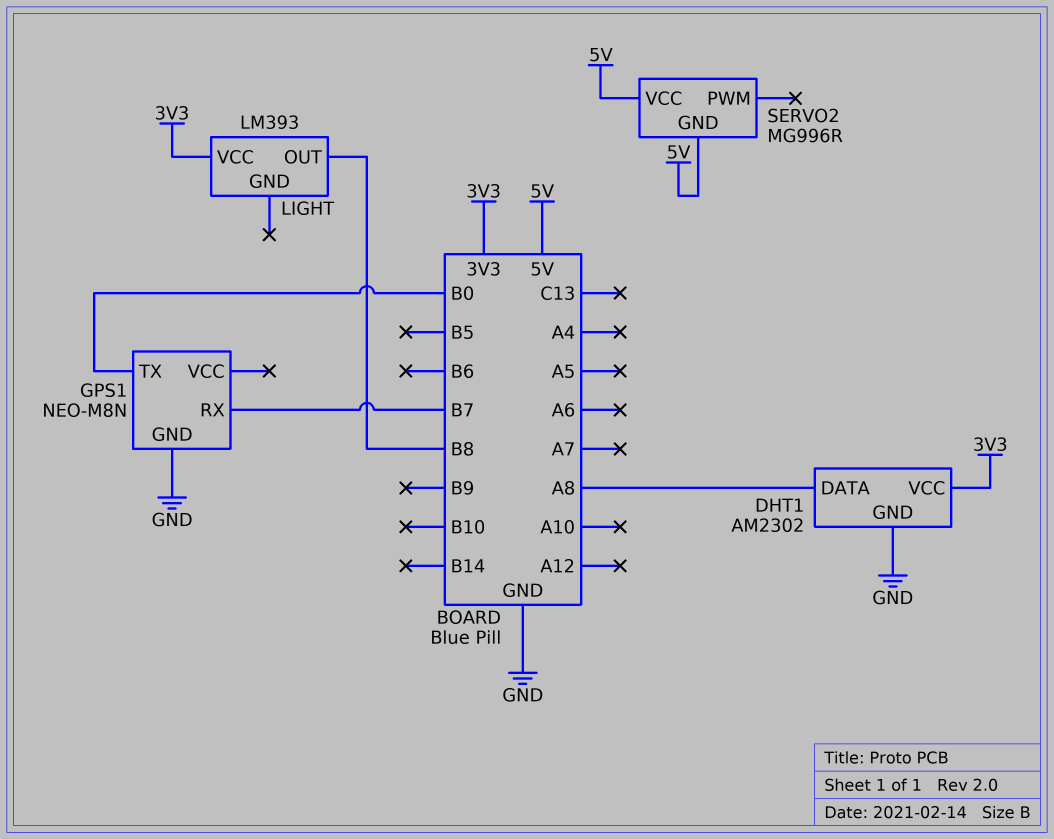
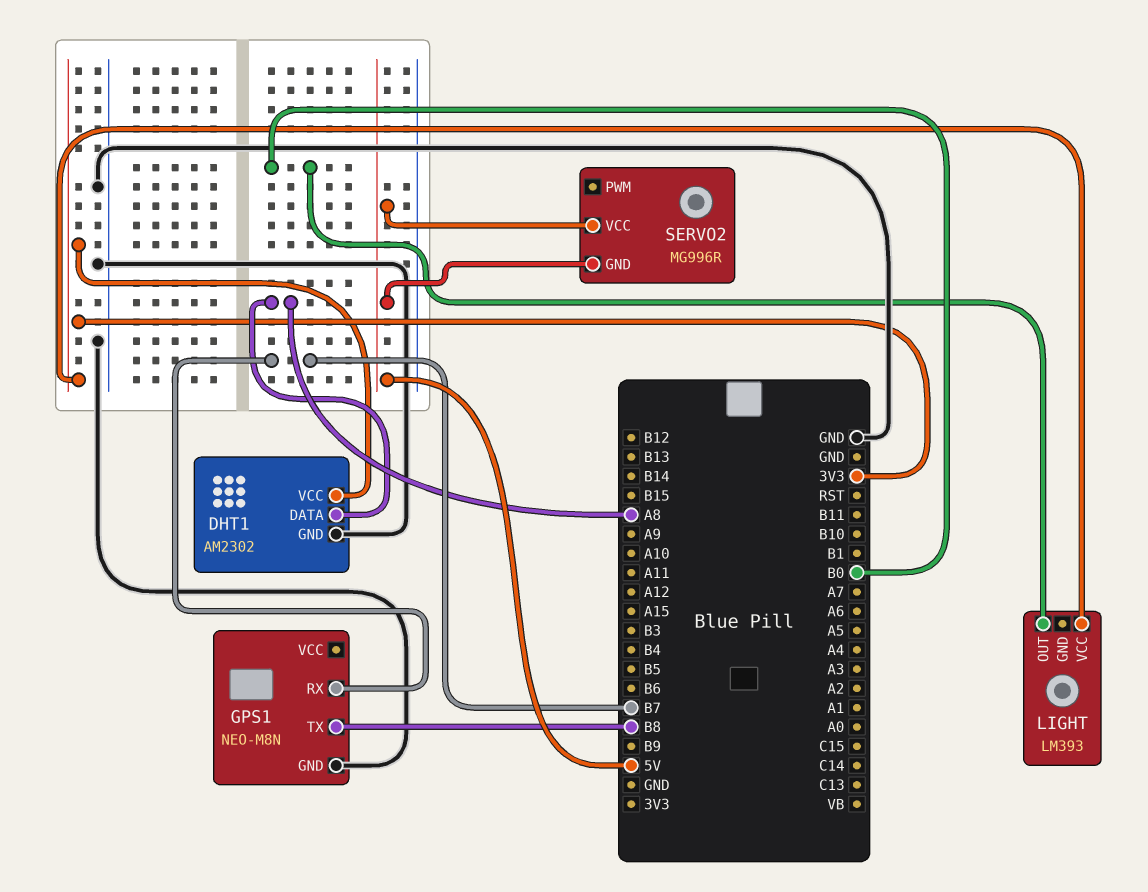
GPS1 pin TX: B0 -> B8
LIGHT pin OUT: B8 -> B0

